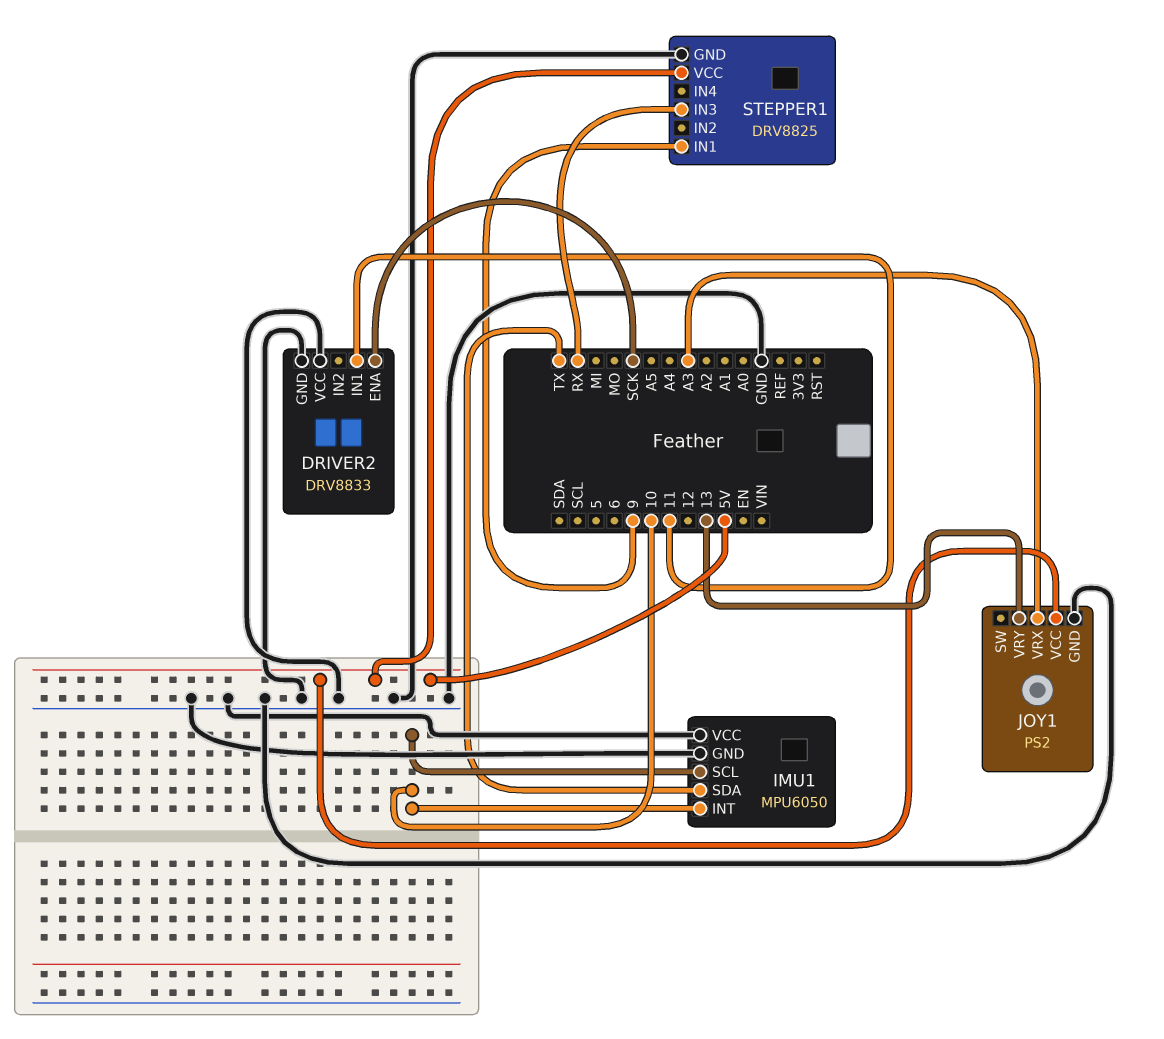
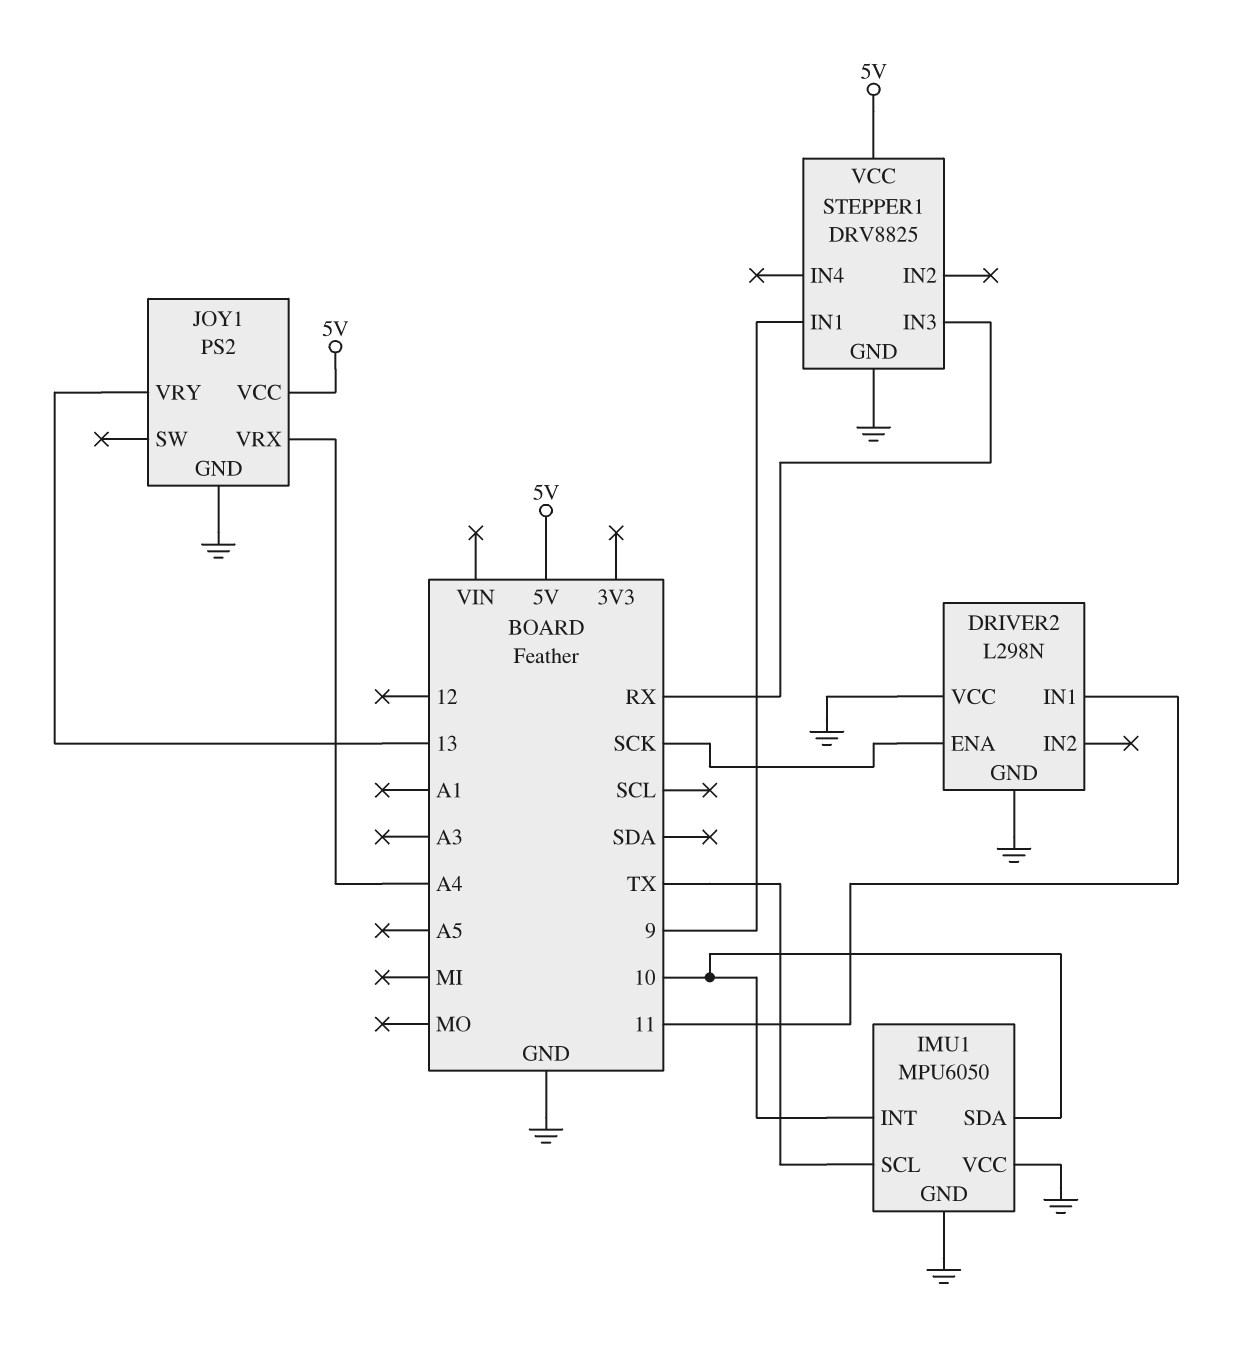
DRIVER2: DRV8833 -> L298N
IMU1 pin SCL: 10 -> TX
IMU1 pin SDA: TX -> 10
JOY1 pin VRX: A3 -> A4

